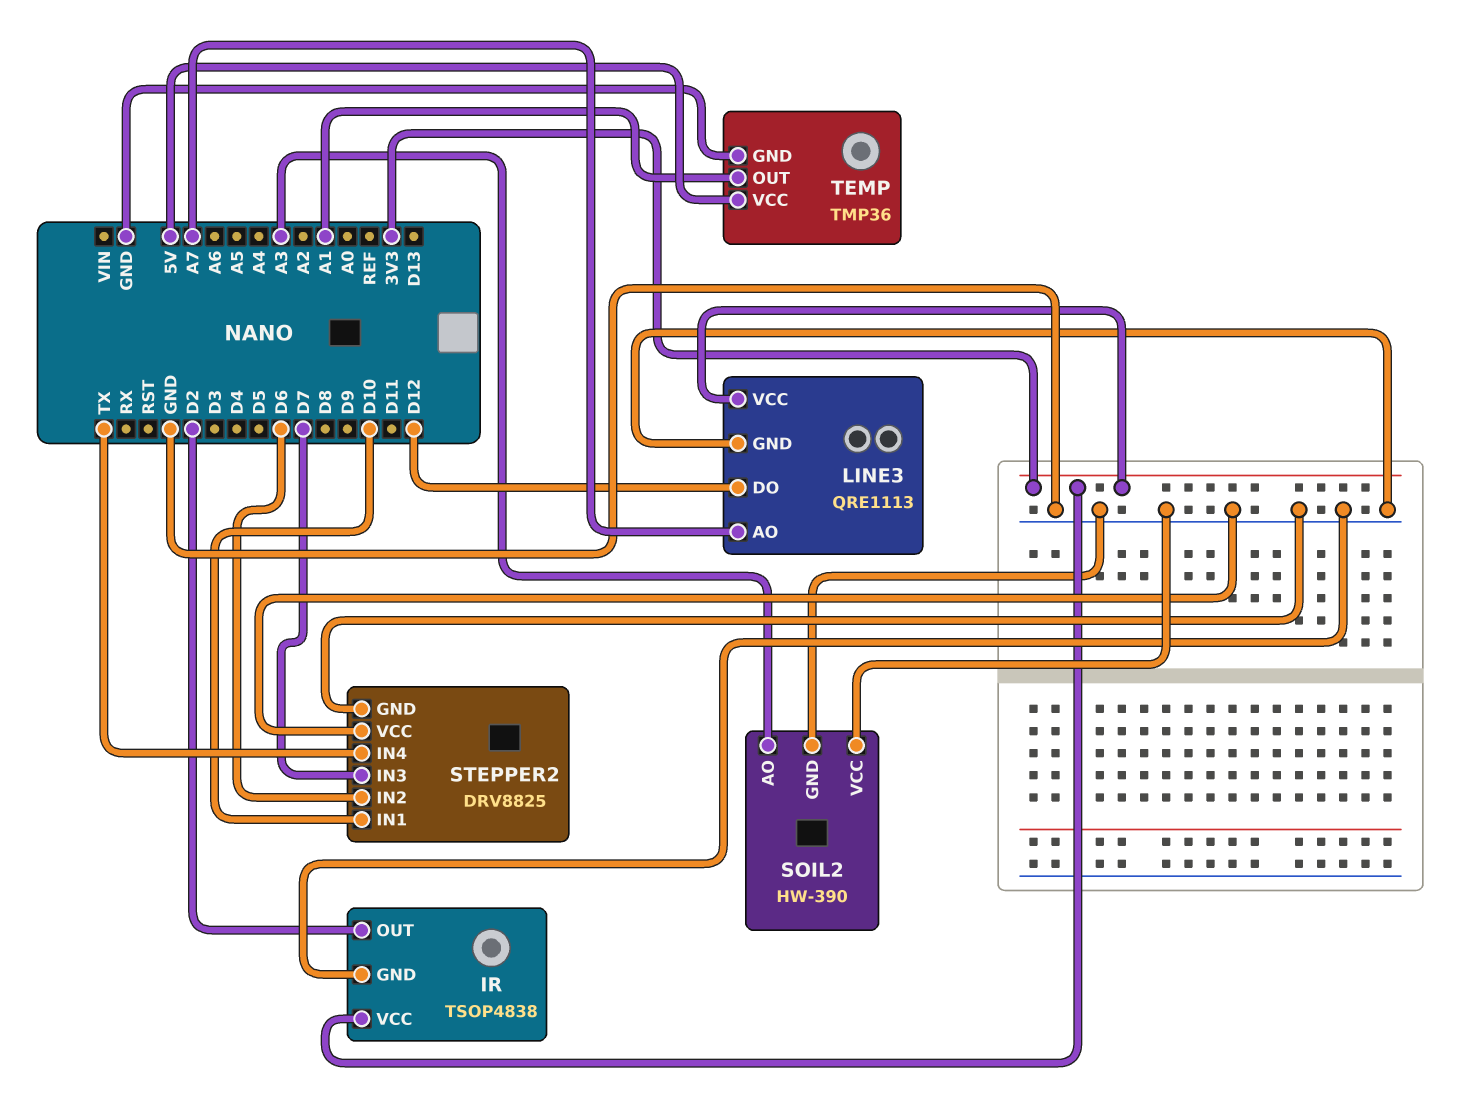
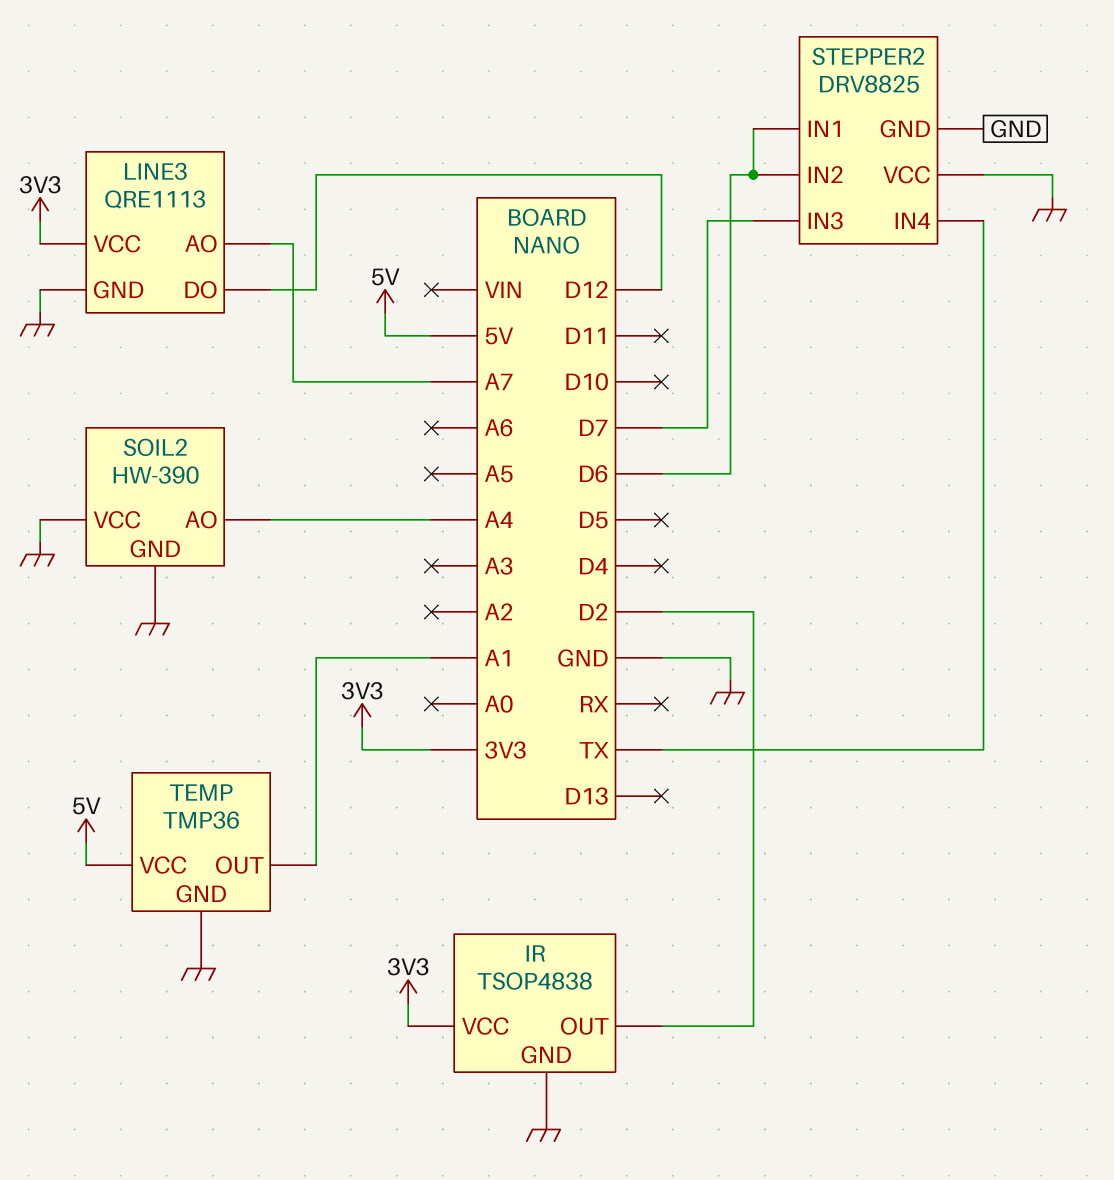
SOIL2 pin AO: A3 -> A4
STEPPER2 pin IN1: D10 -> D6

